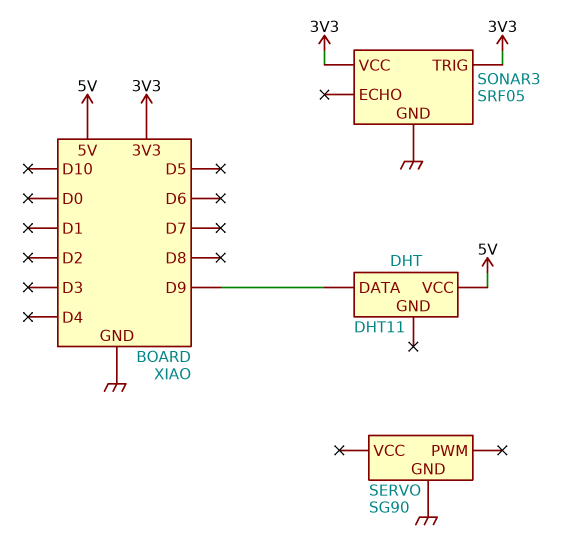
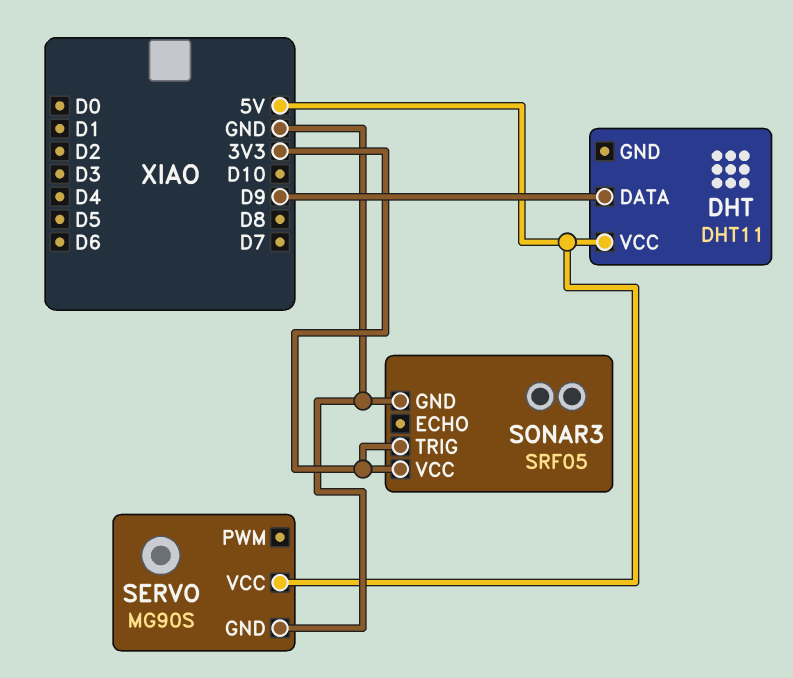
SERVO: SG90 -> MG90S
SERVO pin VCC: none -> 5V

